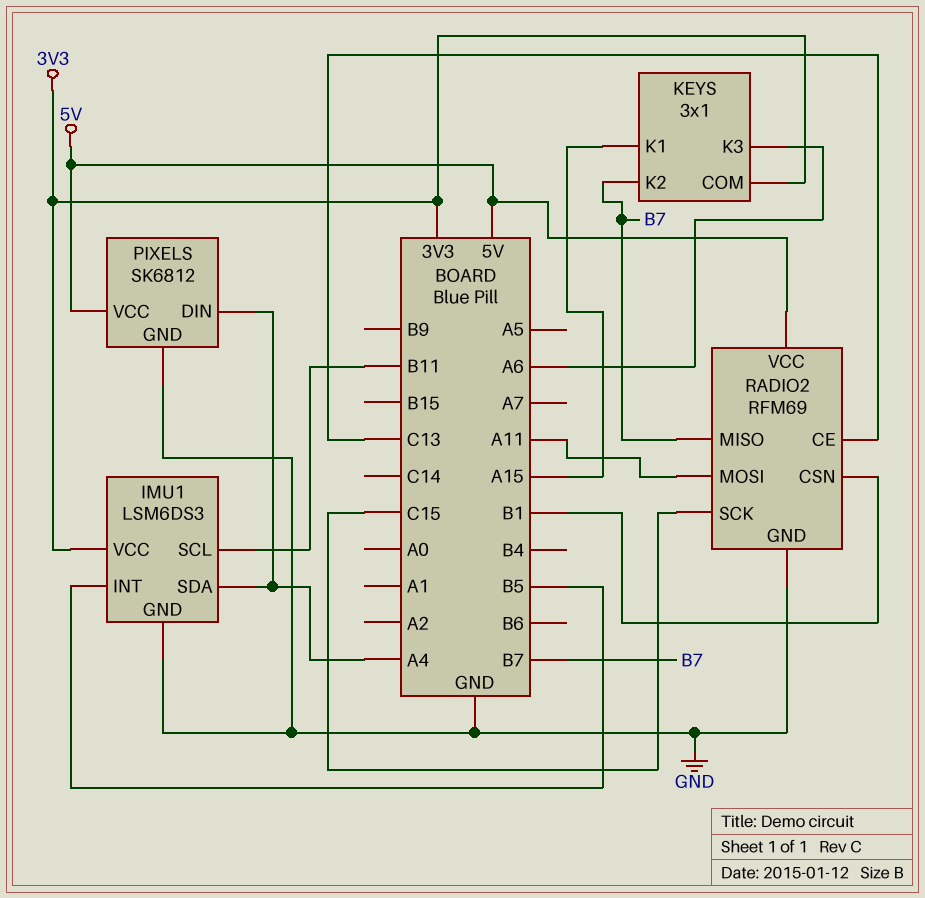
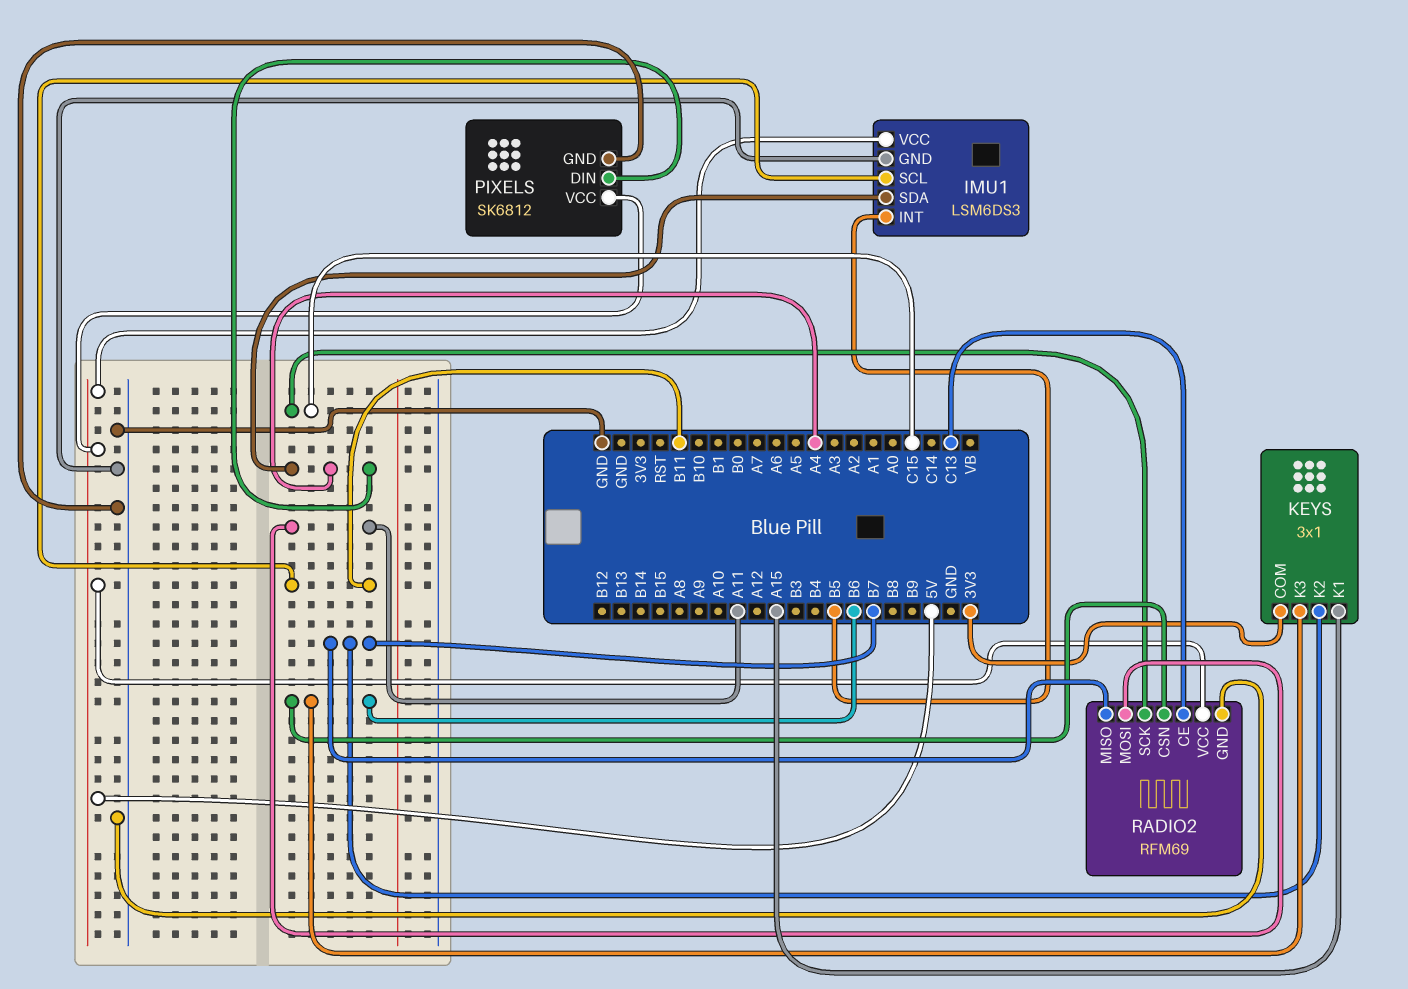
IMU1 pin VCC: 3V3 -> 5V
KEYS pin K3: A6 -> B6
RADIO2 pin CSN: B1 -> B6

